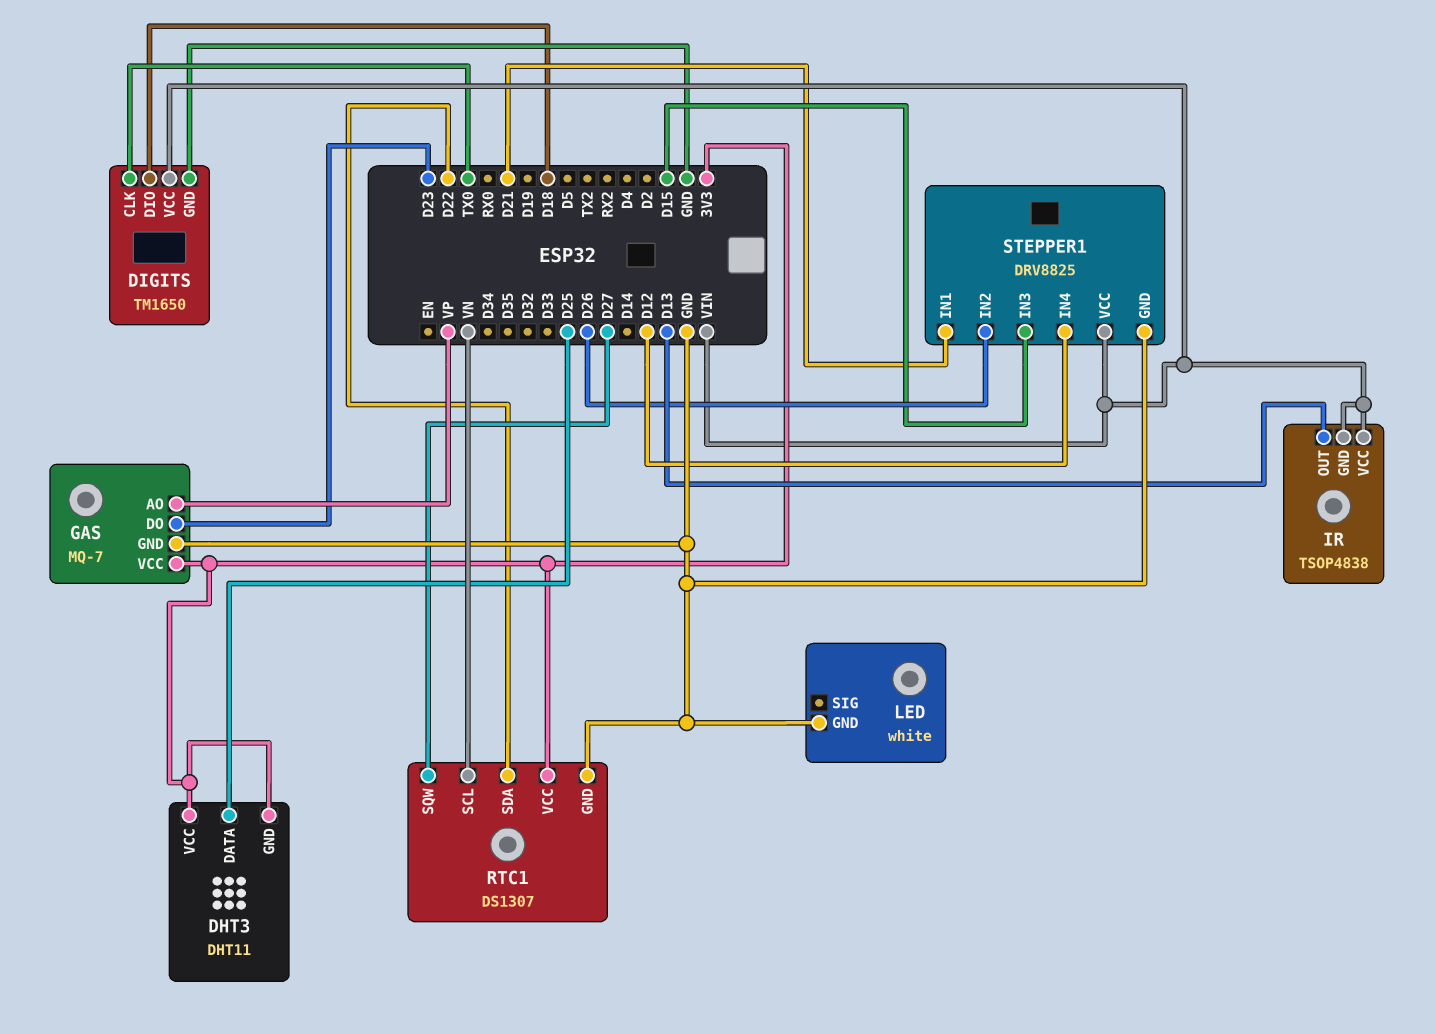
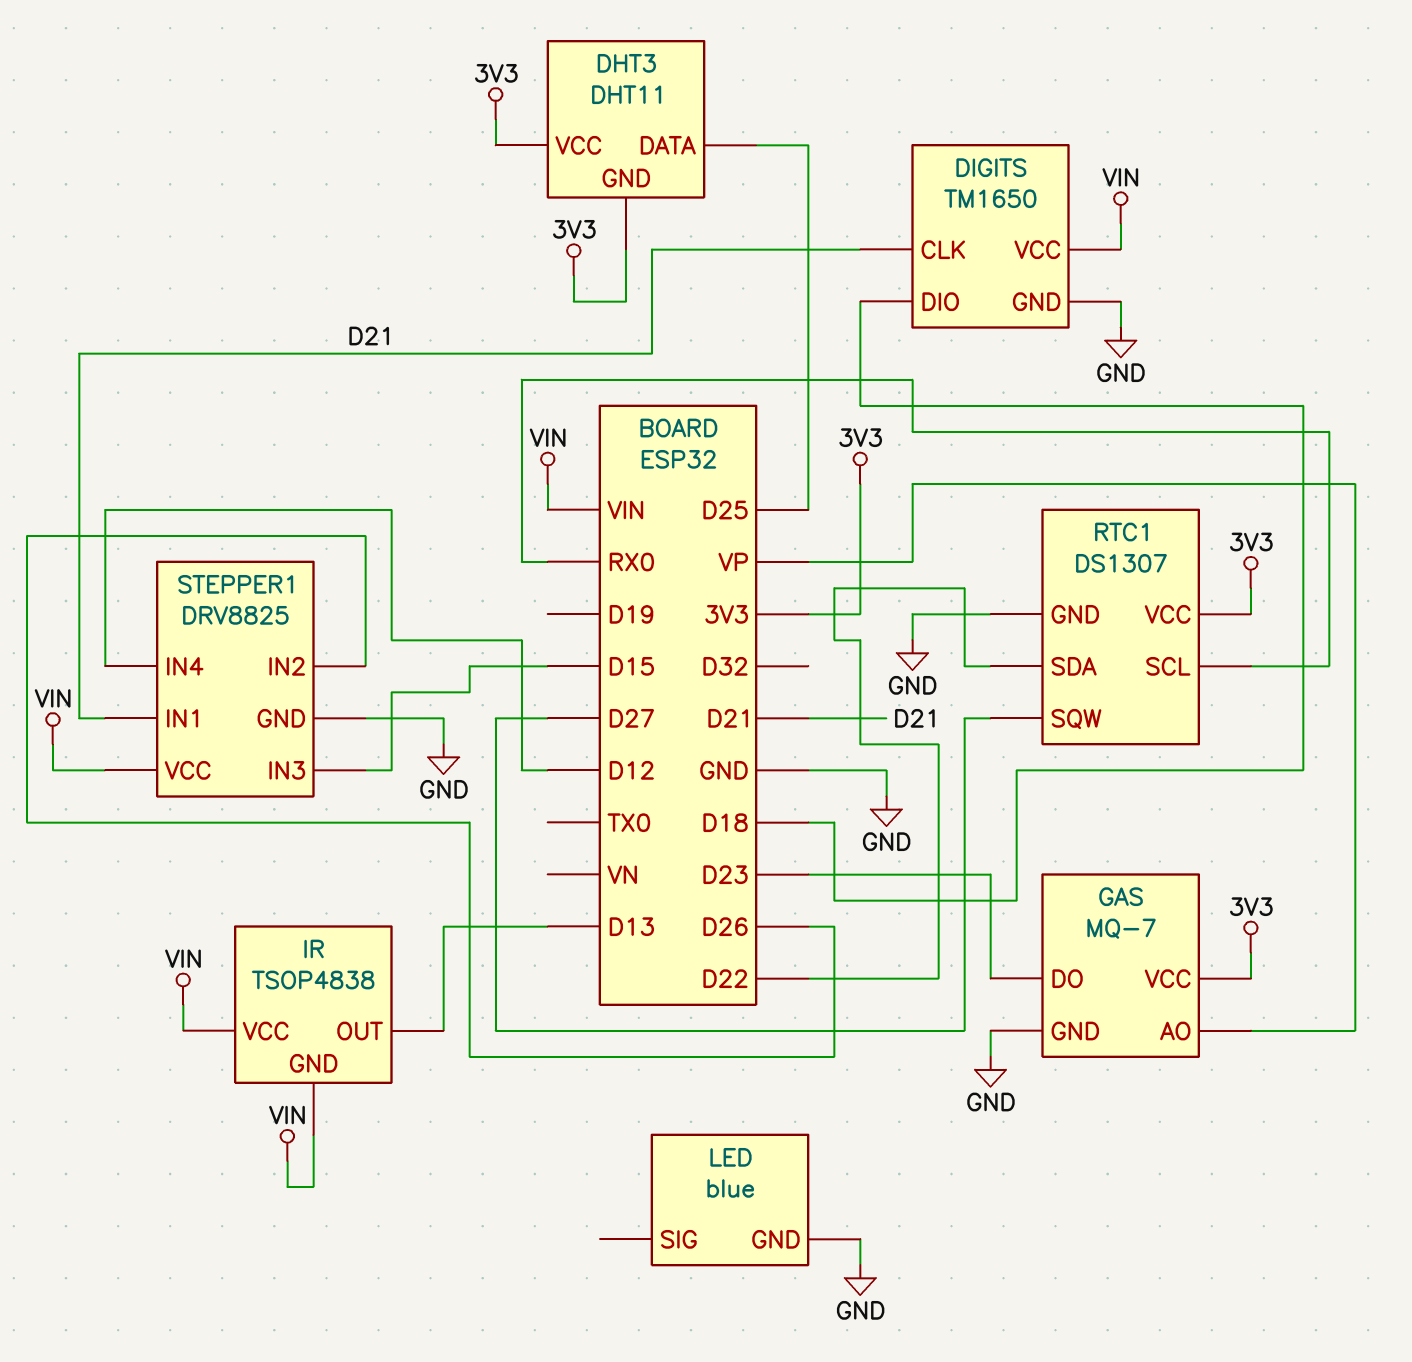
DIGITS pin CLK: TX0 -> D21
LED: white -> blue
RTC1 pin SCL: VN -> RX0

